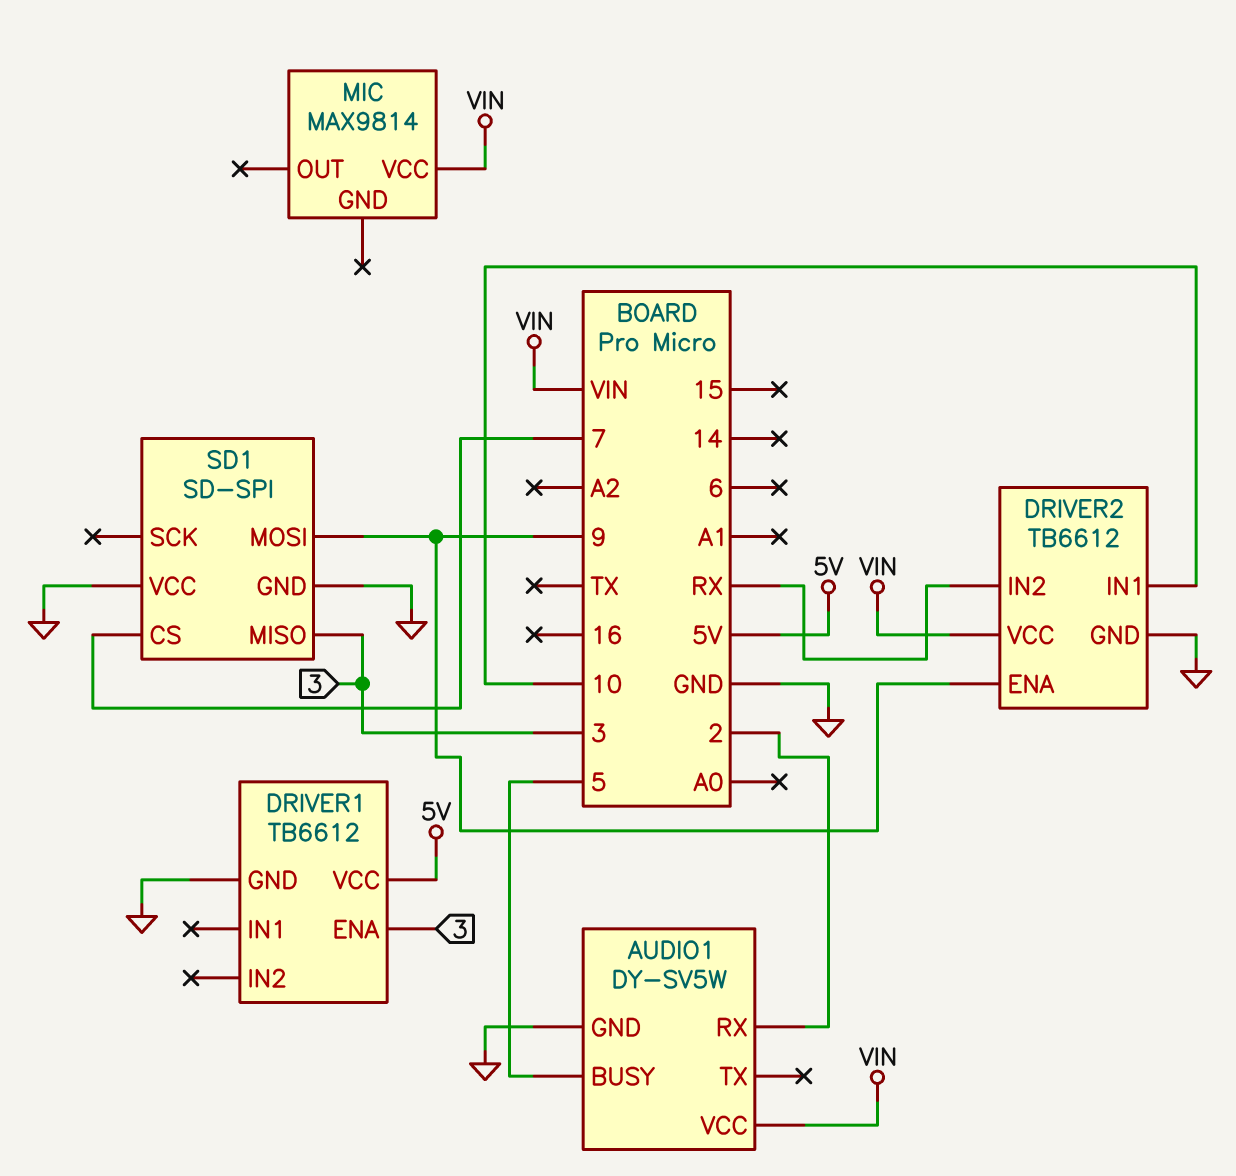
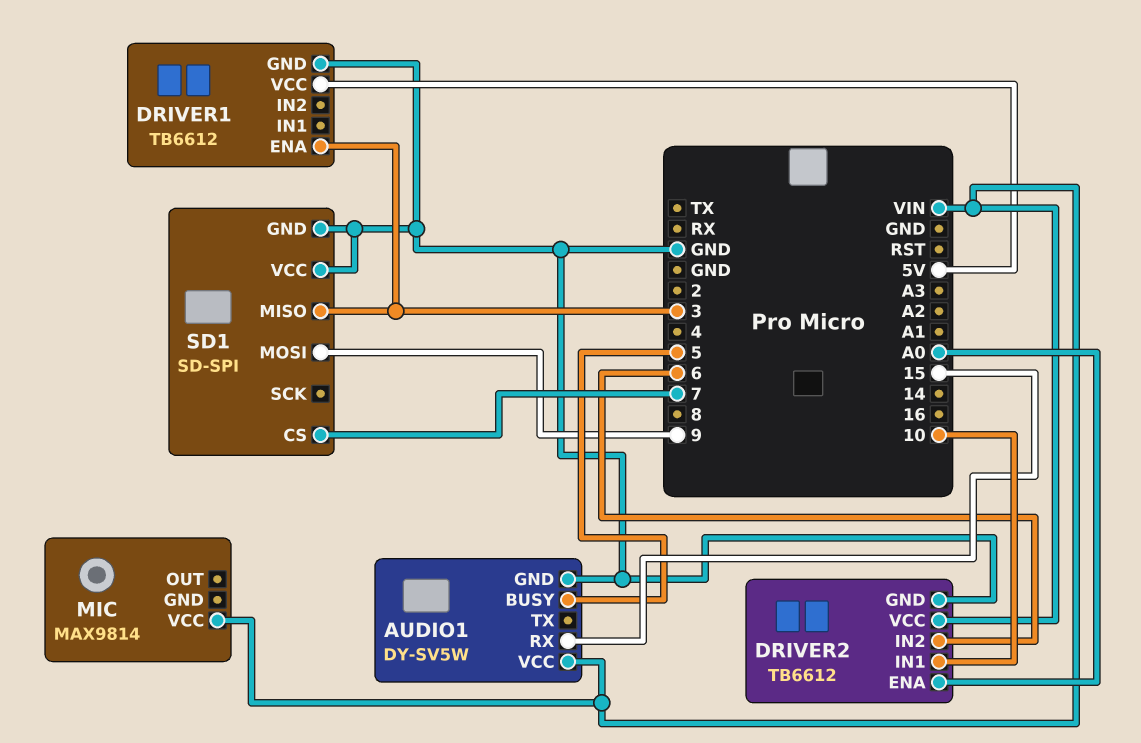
AUDIO1 pin RX: 2 -> 15
DRIVER2 pin ENA: 9 -> A0
DRIVER2 pin IN2: RX -> 6

